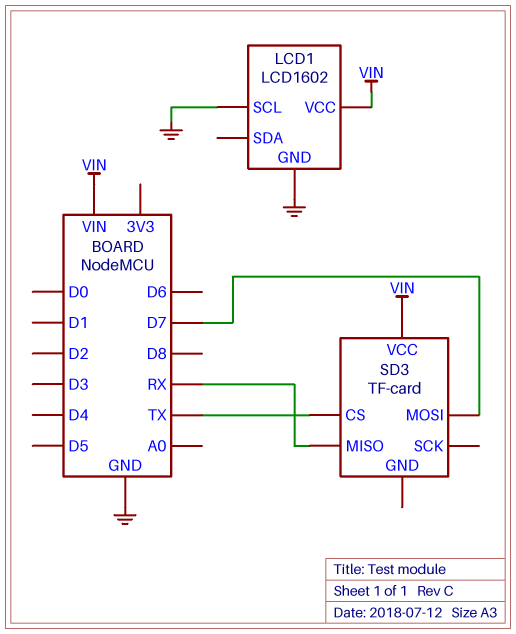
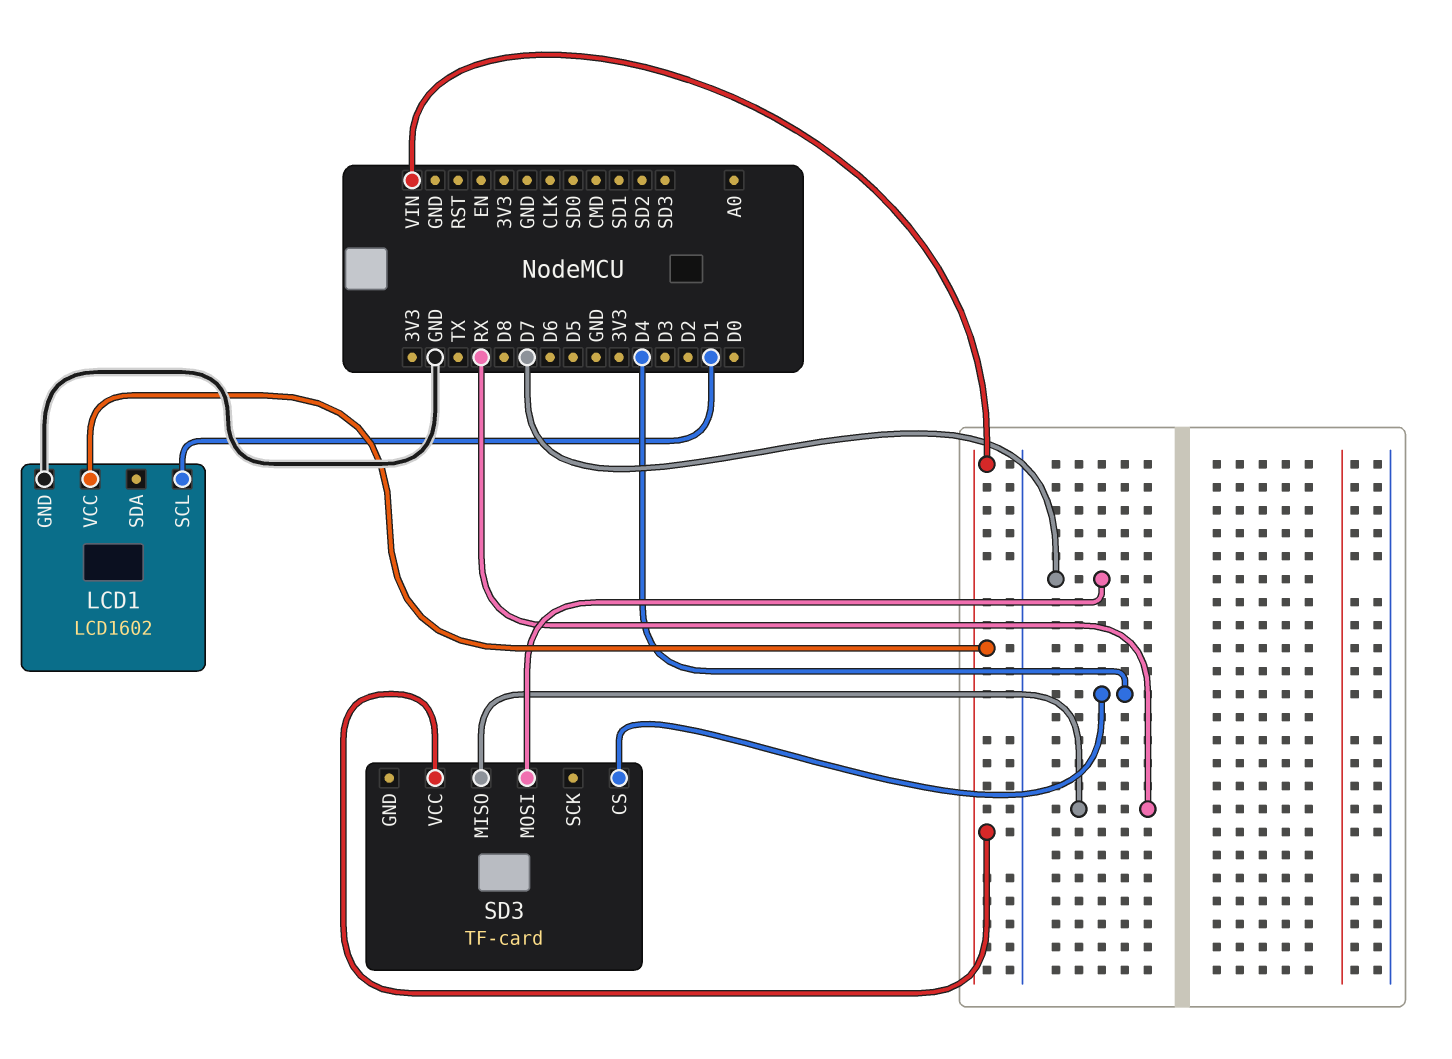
LCD1 pin SCL: GND -> D1
SD3 pin CS: TX -> D4

